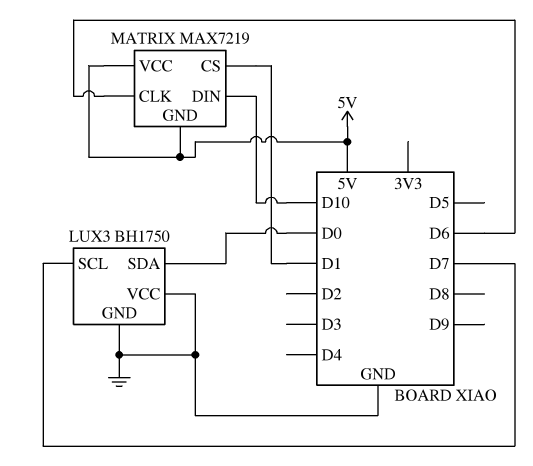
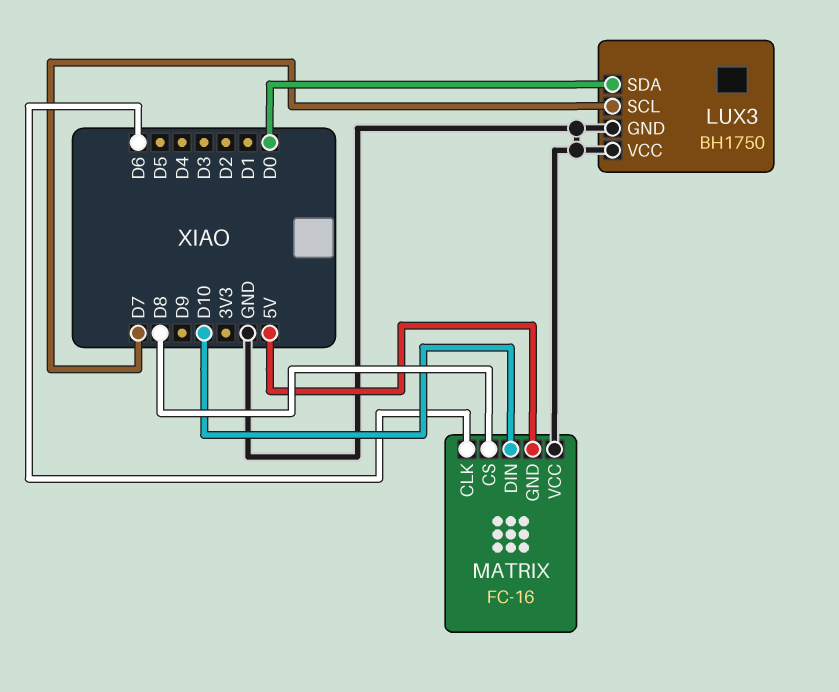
MATRIX: MAX7219 -> FC-16
MATRIX pin CS: D1 -> D8
MATRIX pin VCC: 5V -> GND

